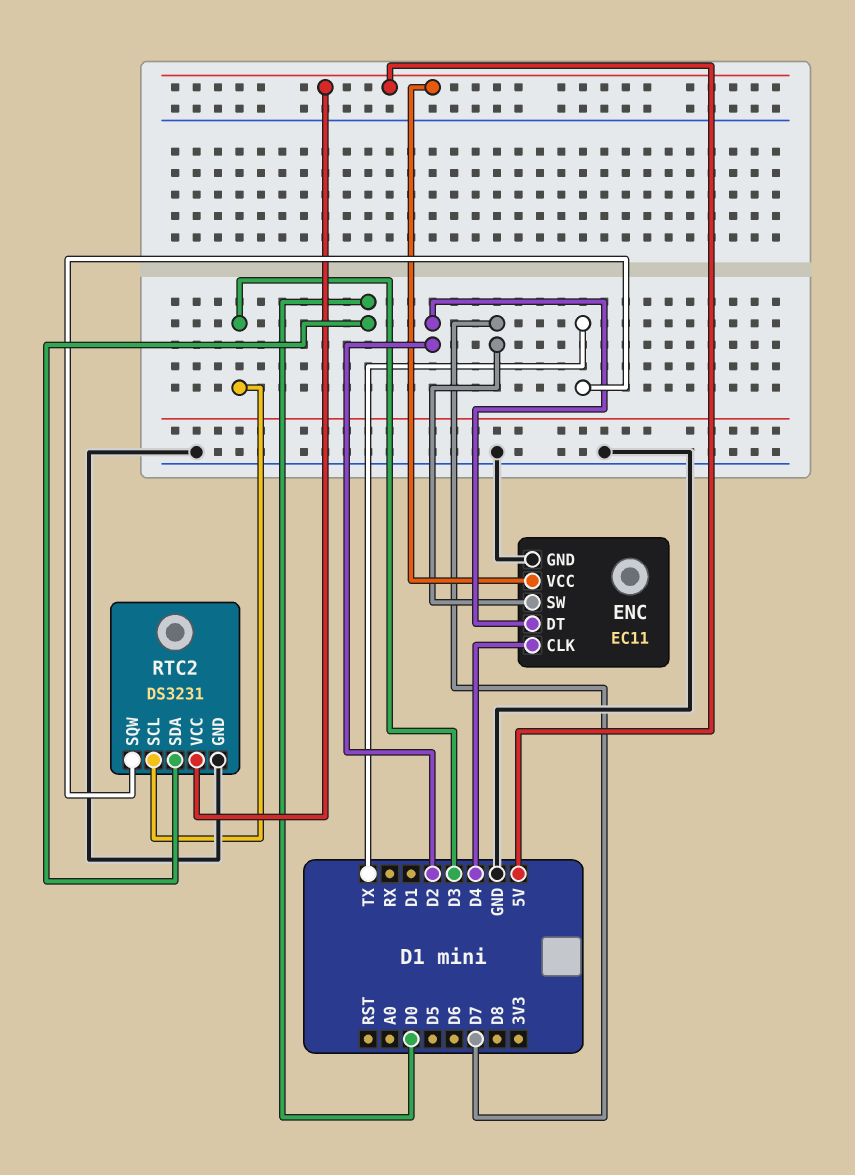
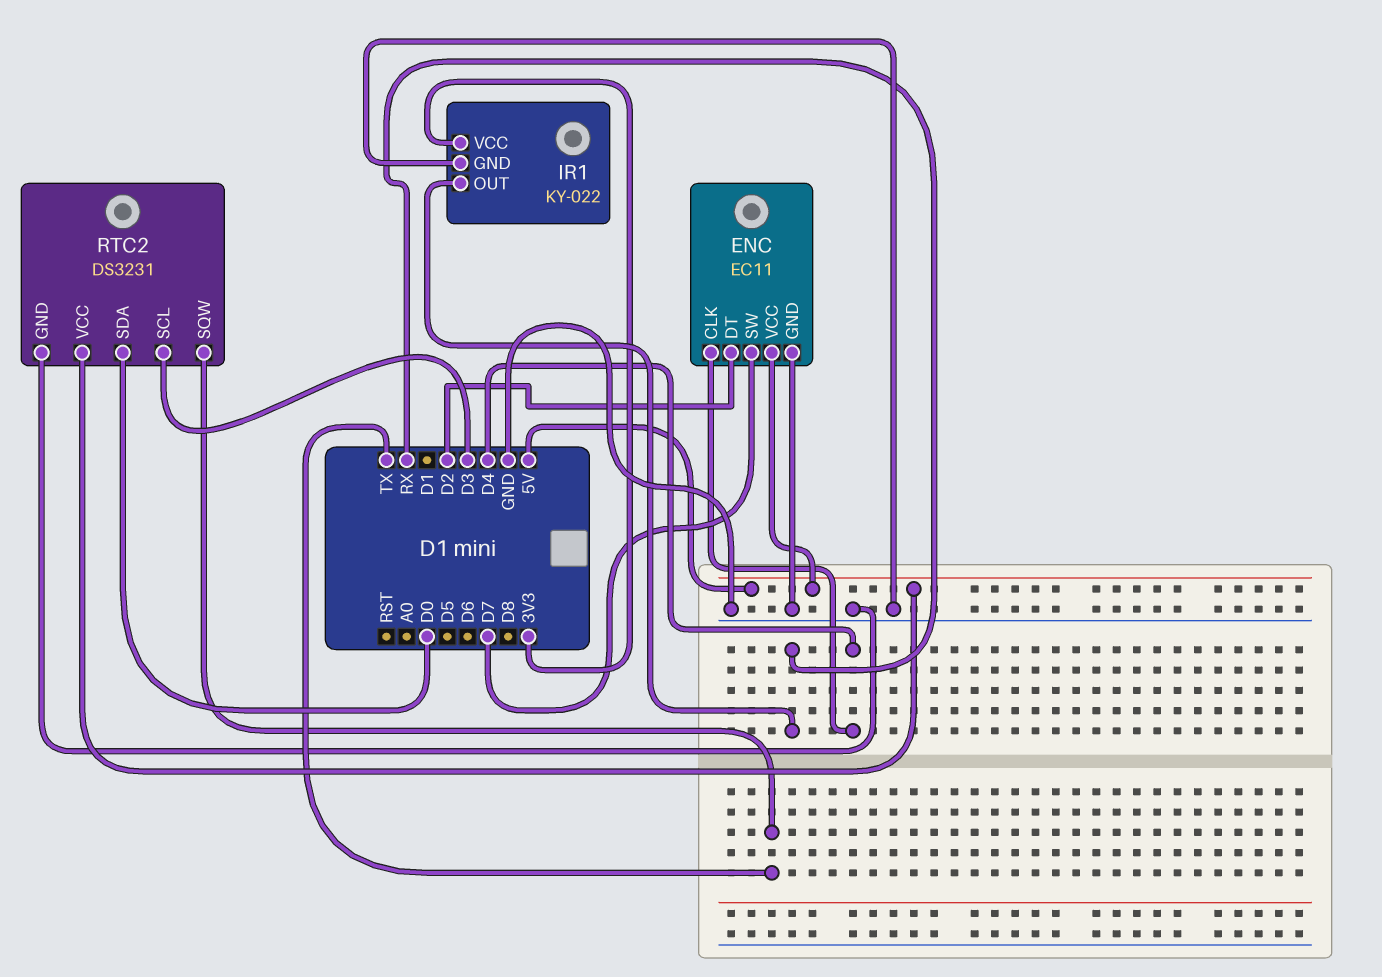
IR1: none -> KY-022
IR1 pin GND: none -> GND
IR1 pin OUT: none -> RX
IR1 pin VCC: none -> 3V3

